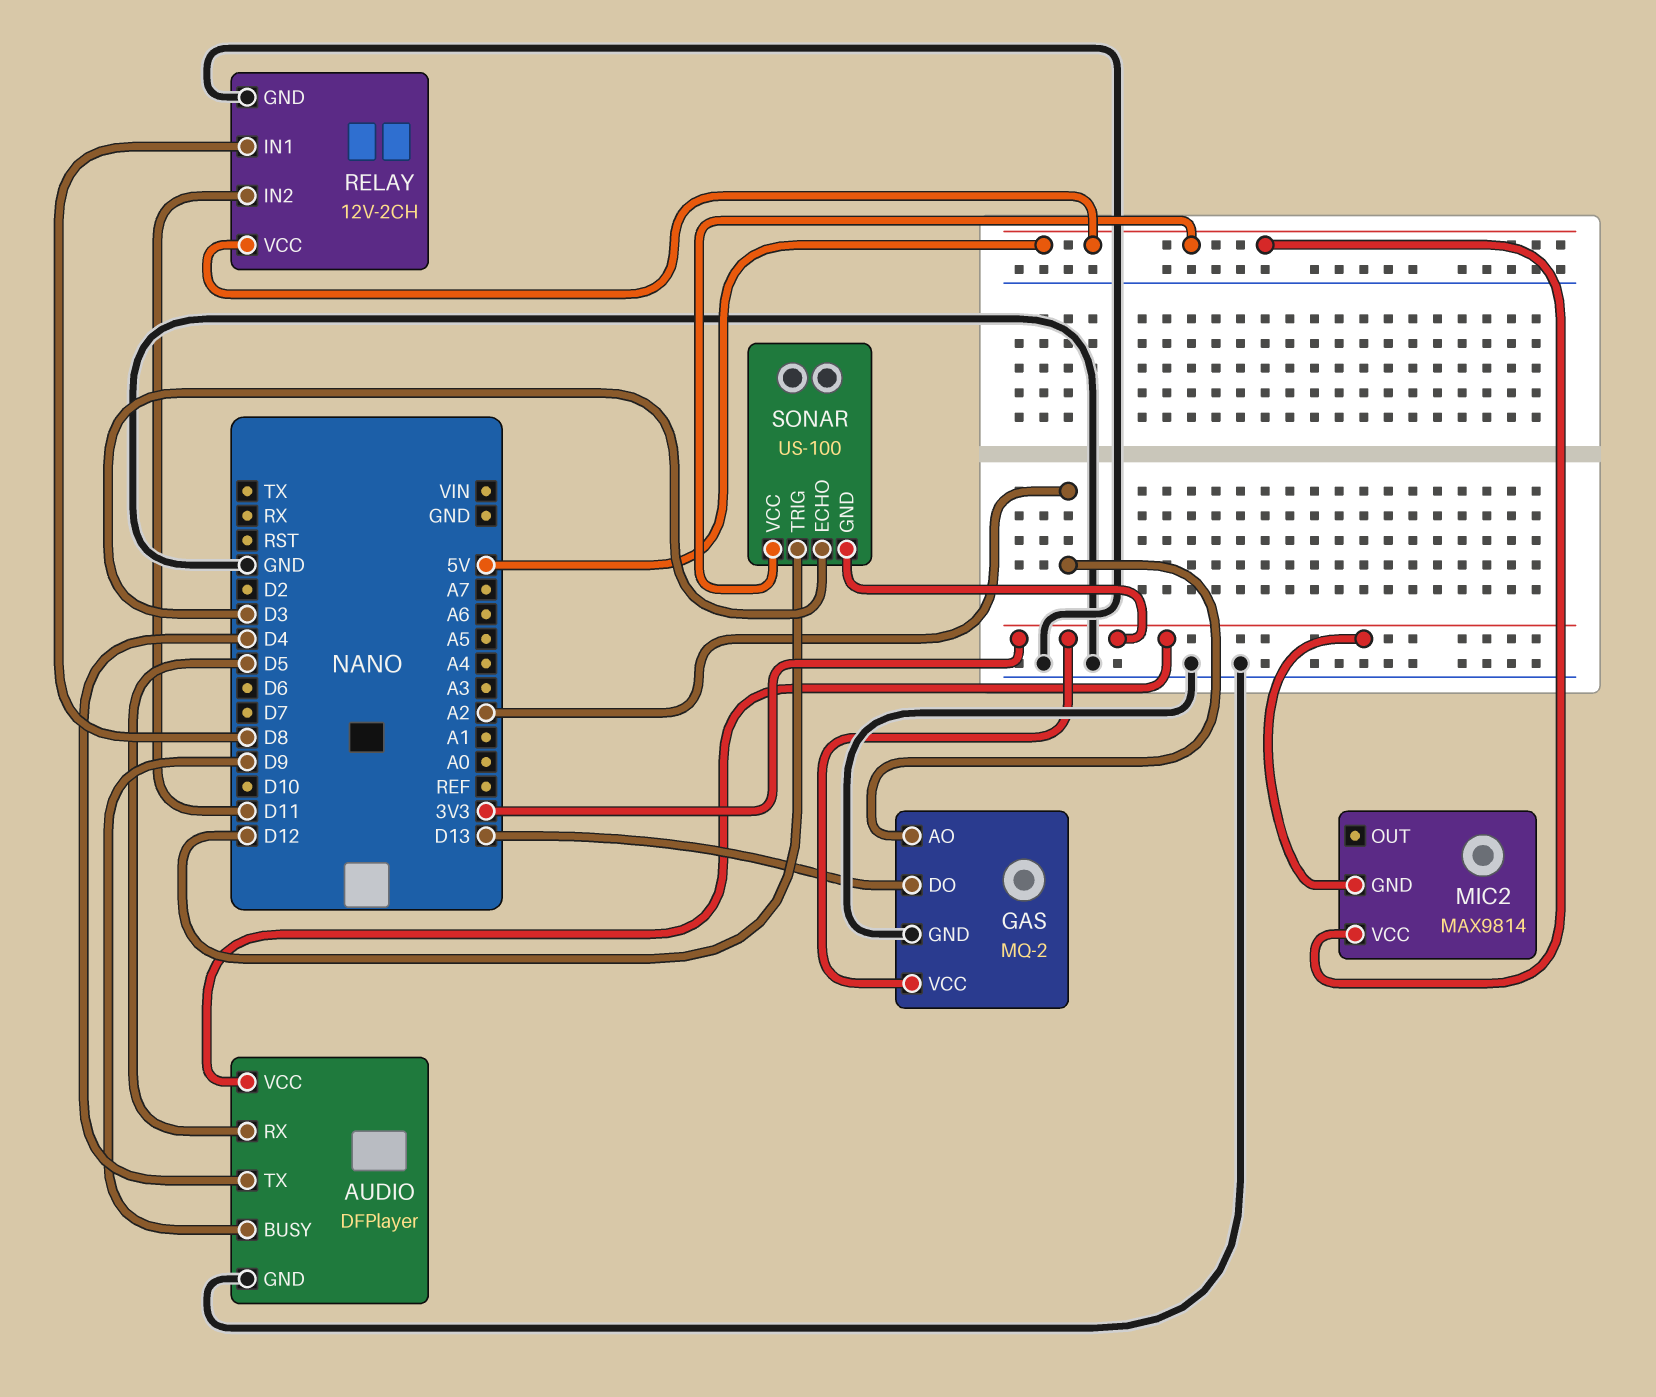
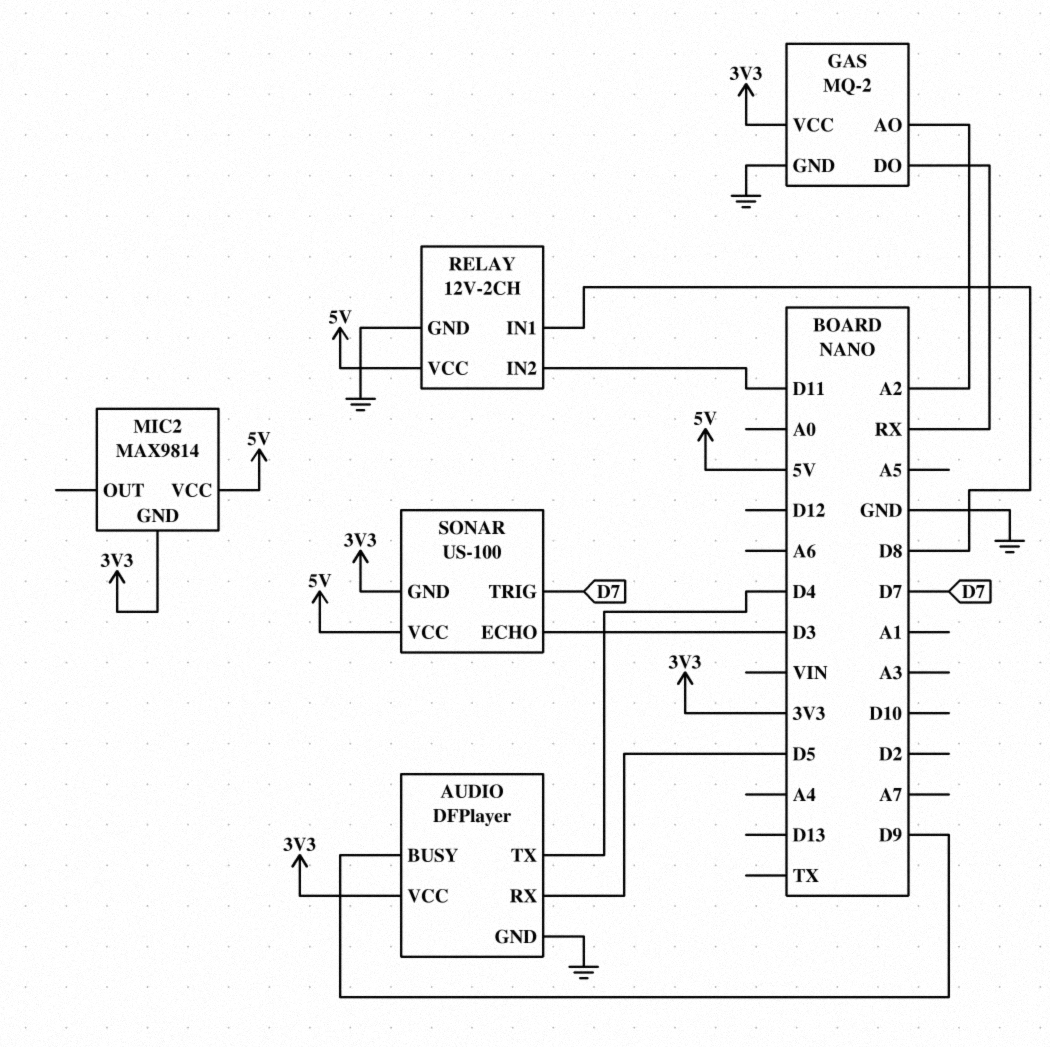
GAS pin DO: D13 -> RX
SONAR pin TRIG: D12 -> D7

